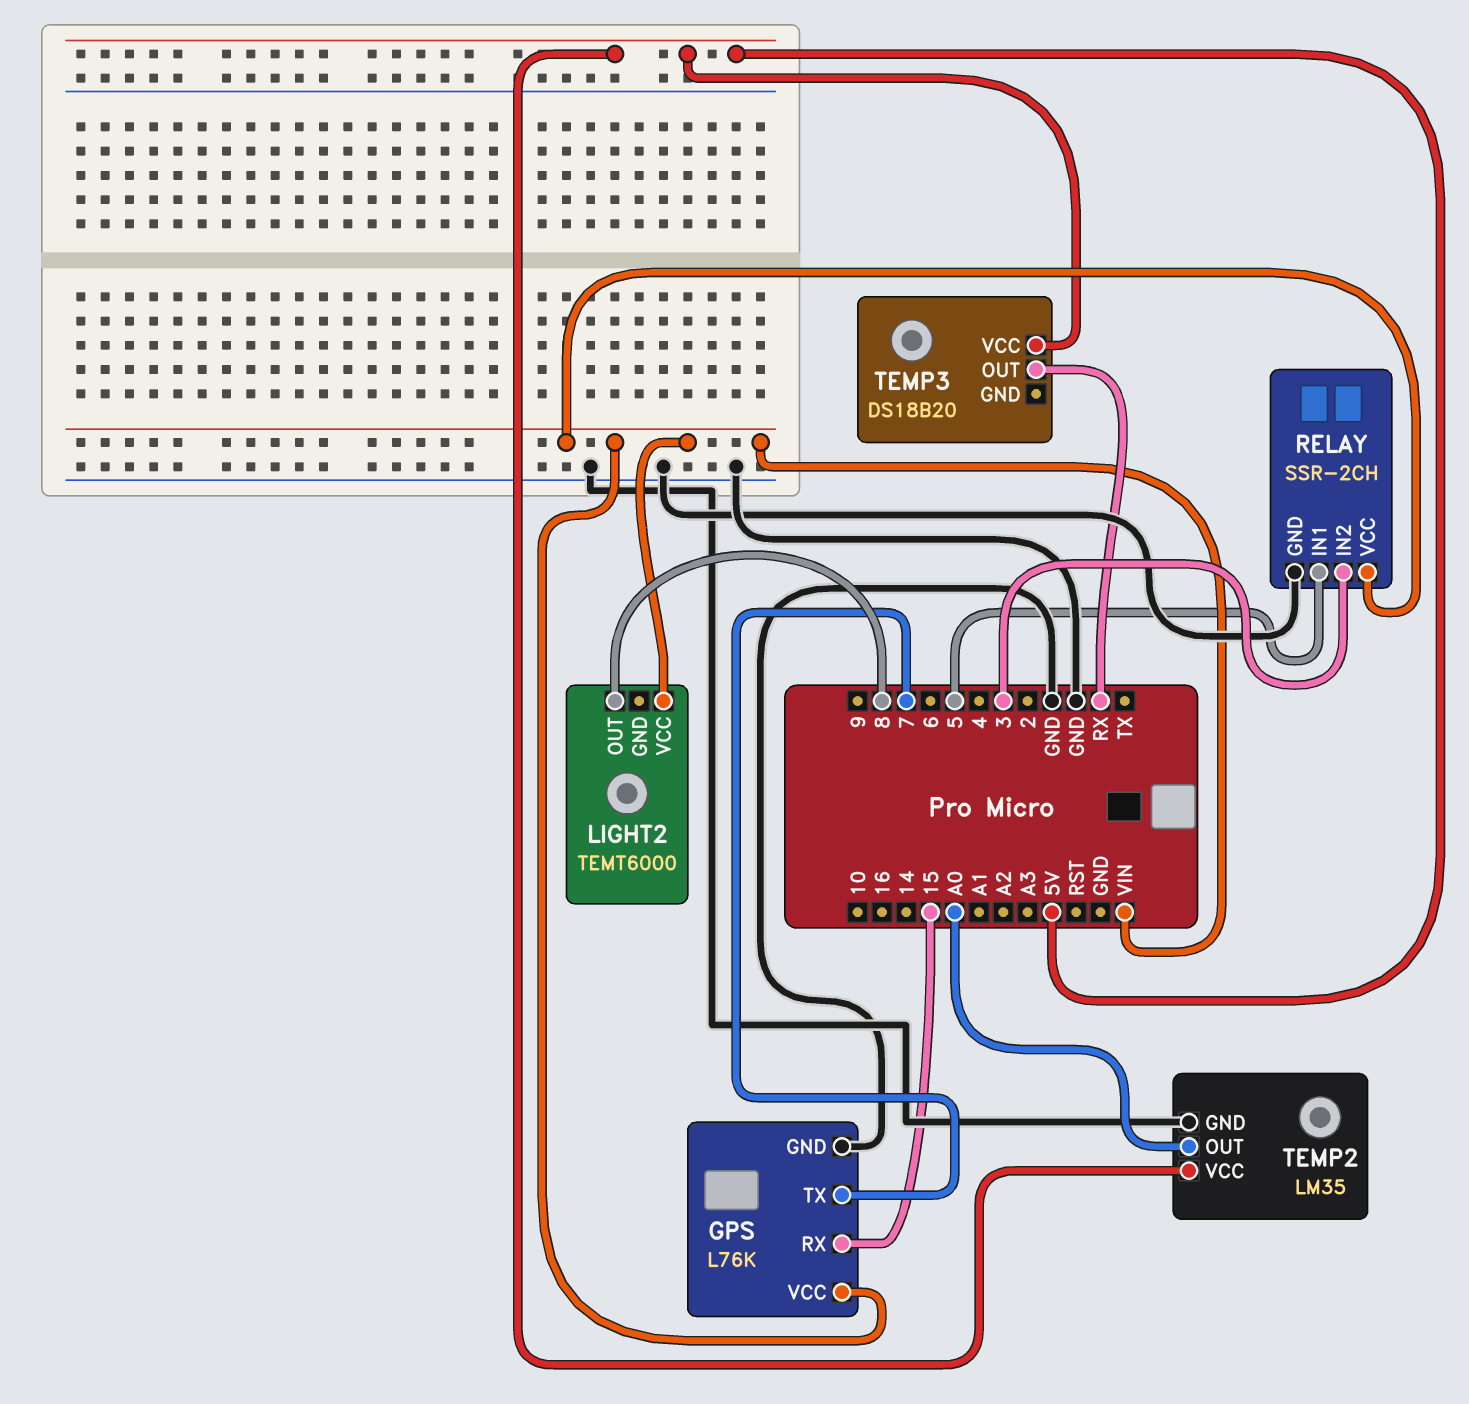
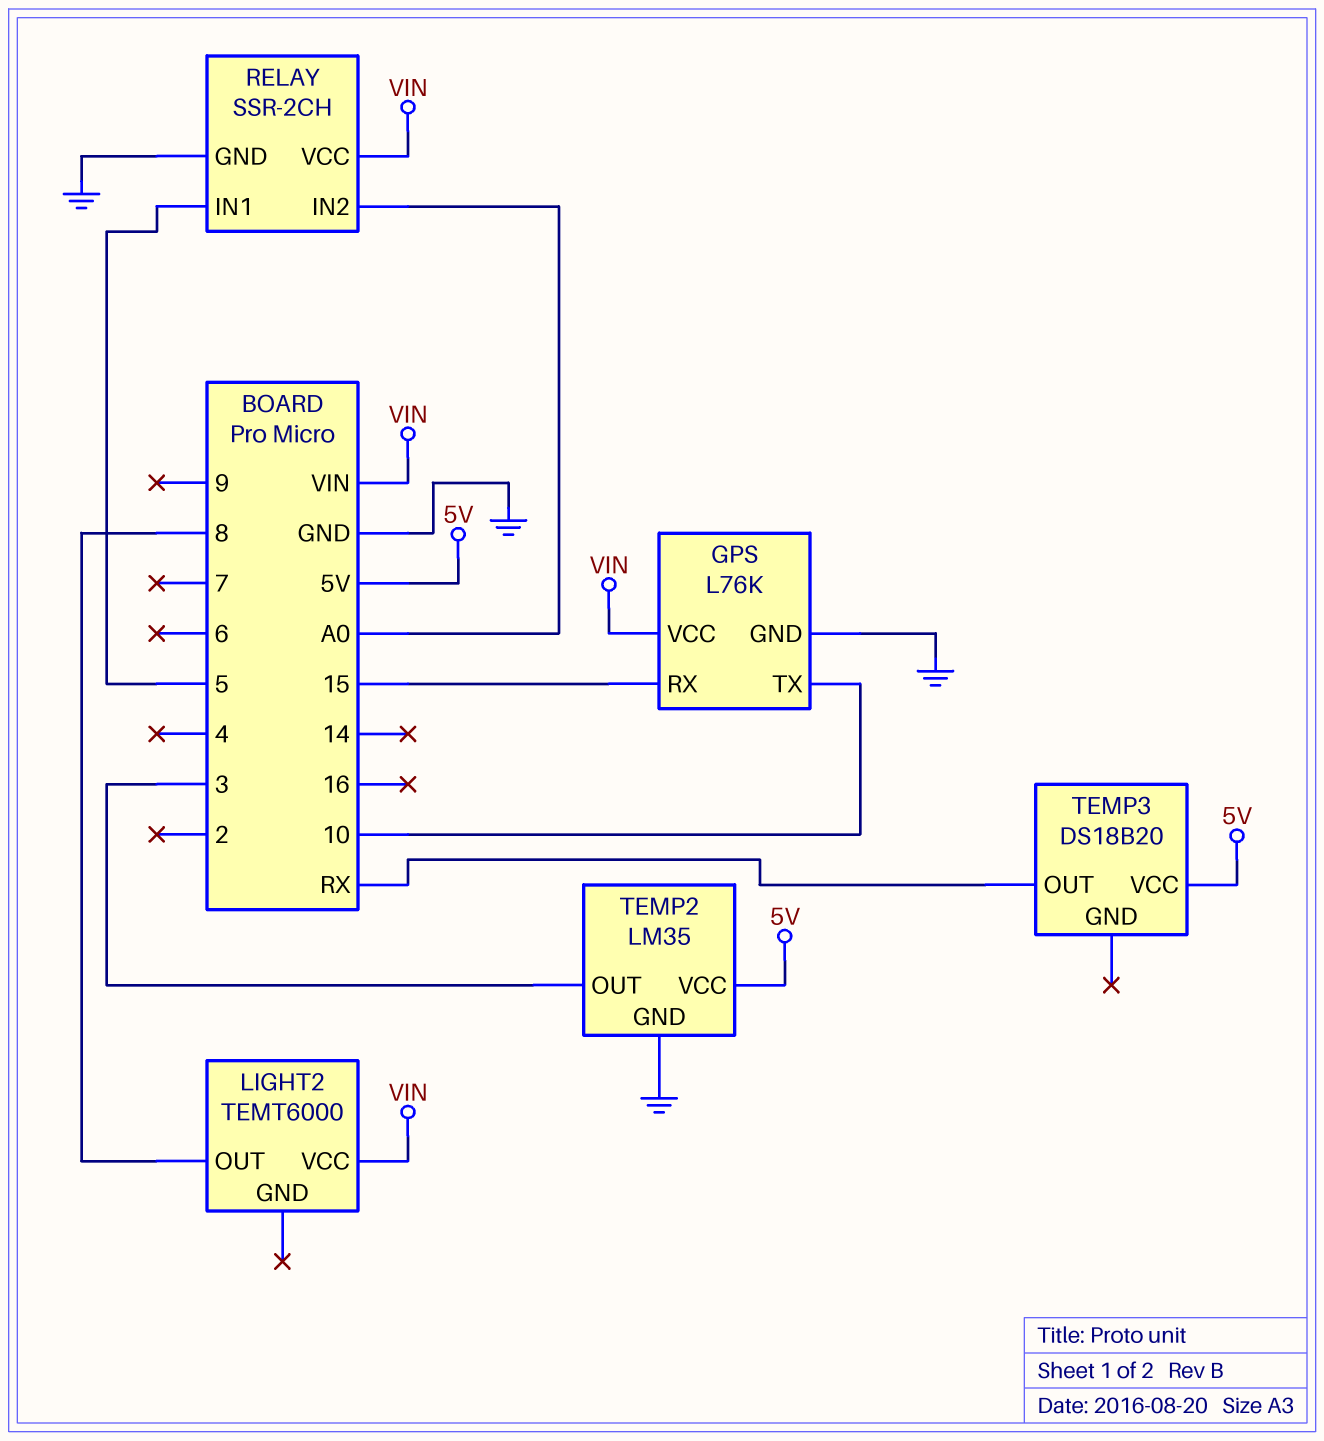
GPS pin TX: 7 -> 10
RELAY pin IN2: 3 -> A0
TEMP2 pin OUT: A0 -> 3

